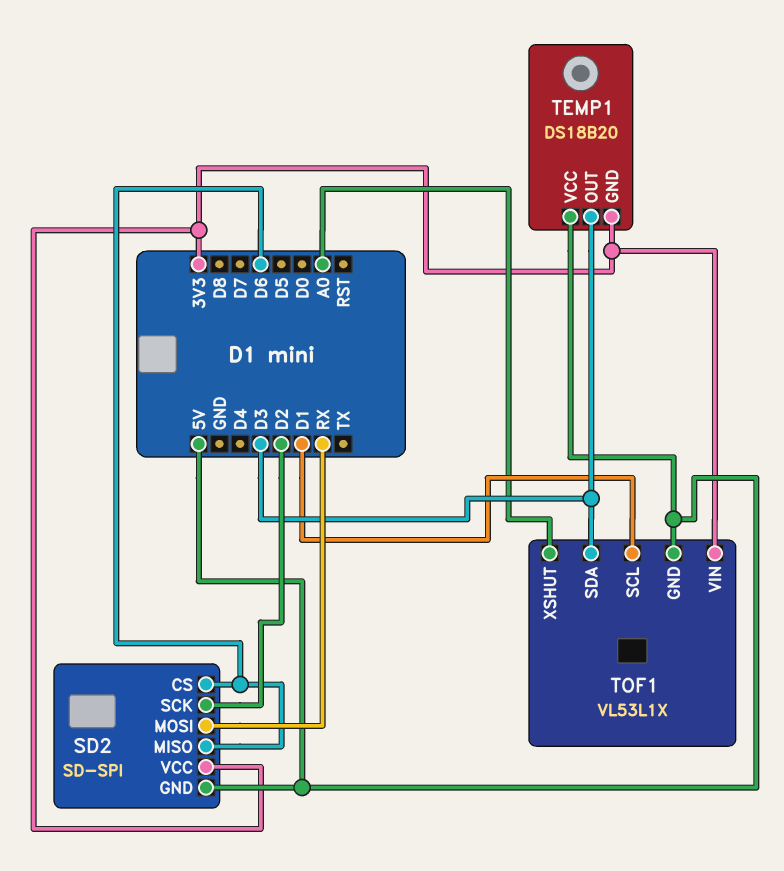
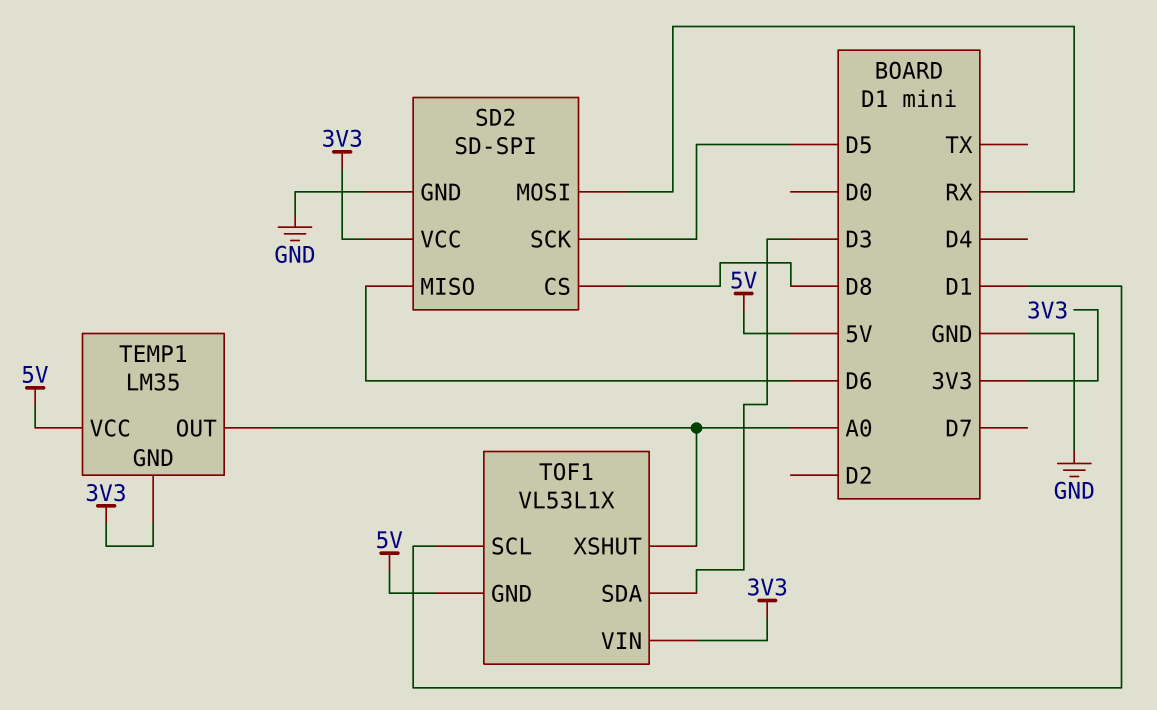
SD2 pin CS: D6 -> D8
SD2 pin GND: 5V -> GND
SD2 pin SCK: D2 -> D5
TEMP1: DS18B20 -> LM35
TEMP1 pin OUT: D3 -> A0

